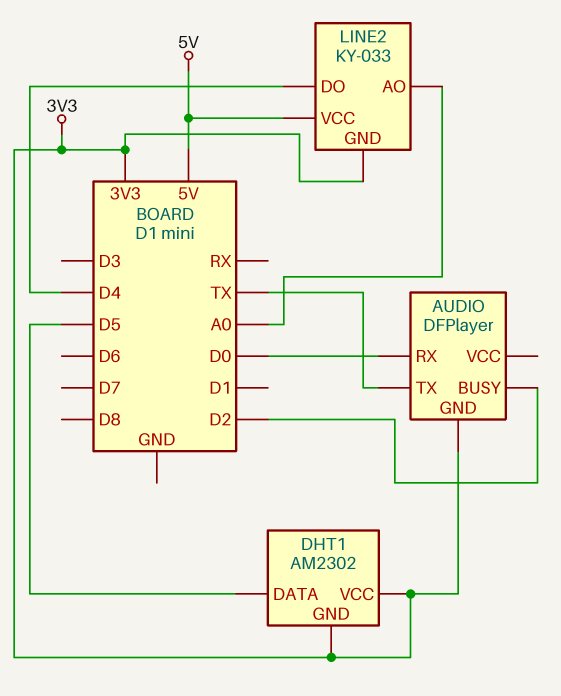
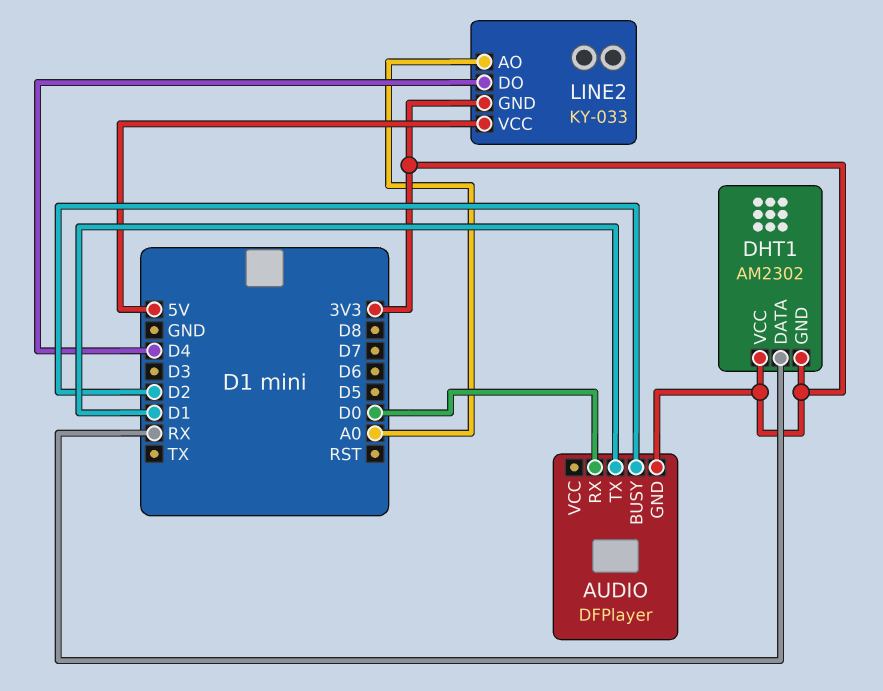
AUDIO pin TX: TX -> D1
DHT1 pin DATA: D5 -> RX

